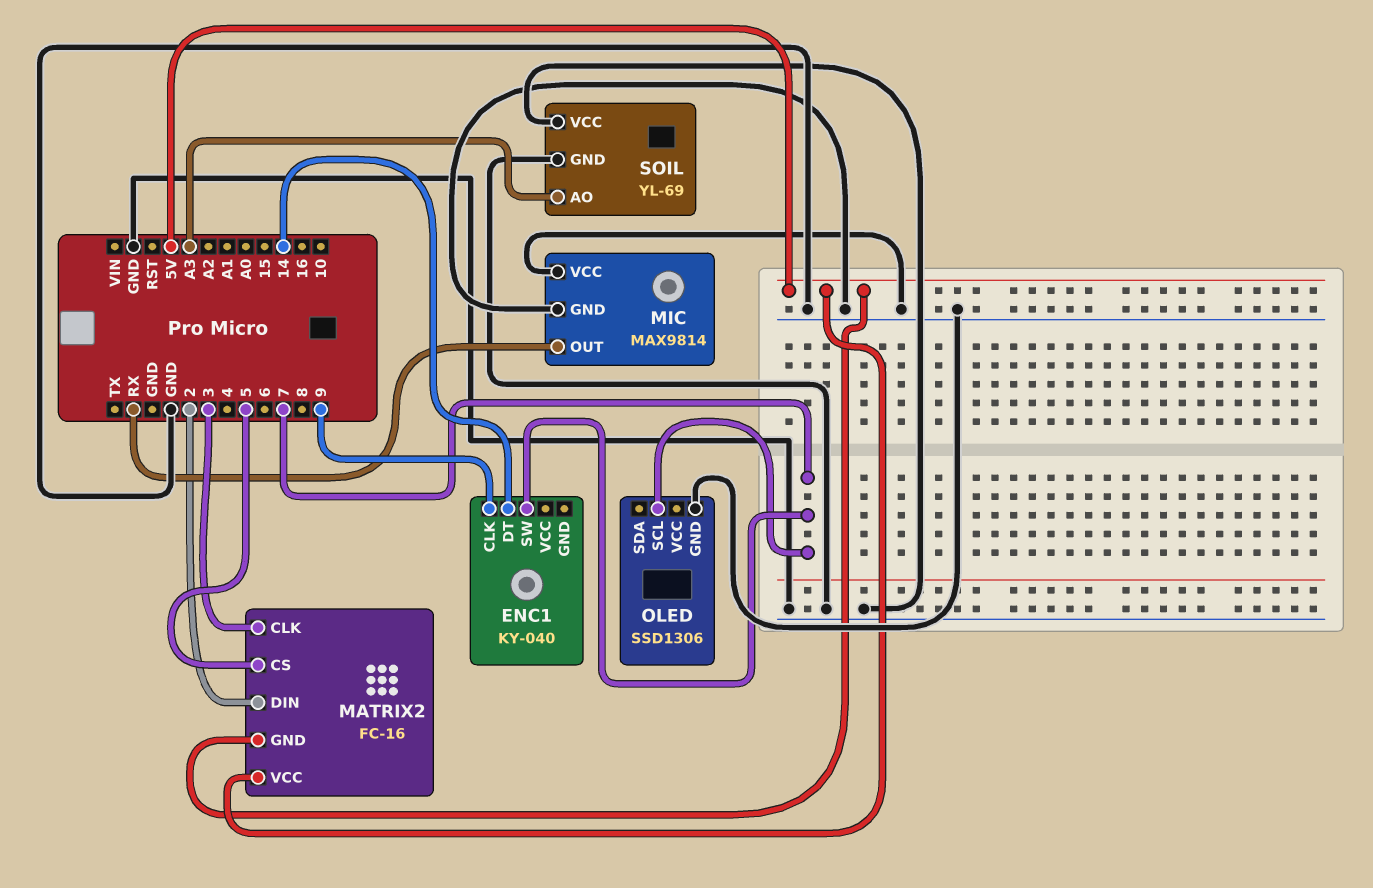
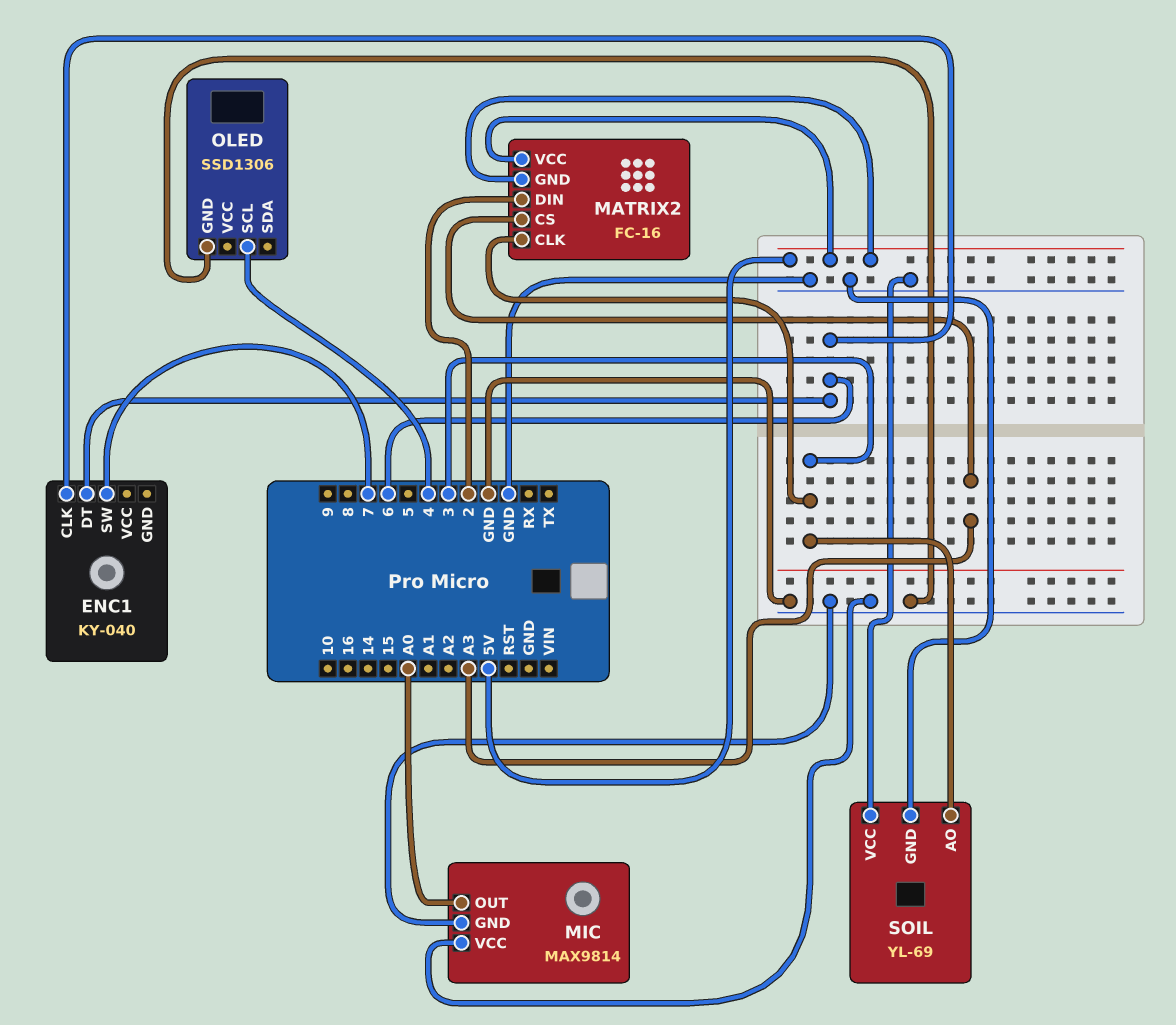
ENC1 pin CLK: 9 -> 6
ENC1 pin DT: 14 -> 6
MATRIX2 pin CS: 5 -> A3
MIC pin OUT: RX -> A0
OLED pin SCL: 7 -> 4
SOIL pin AO: A3 -> 3

